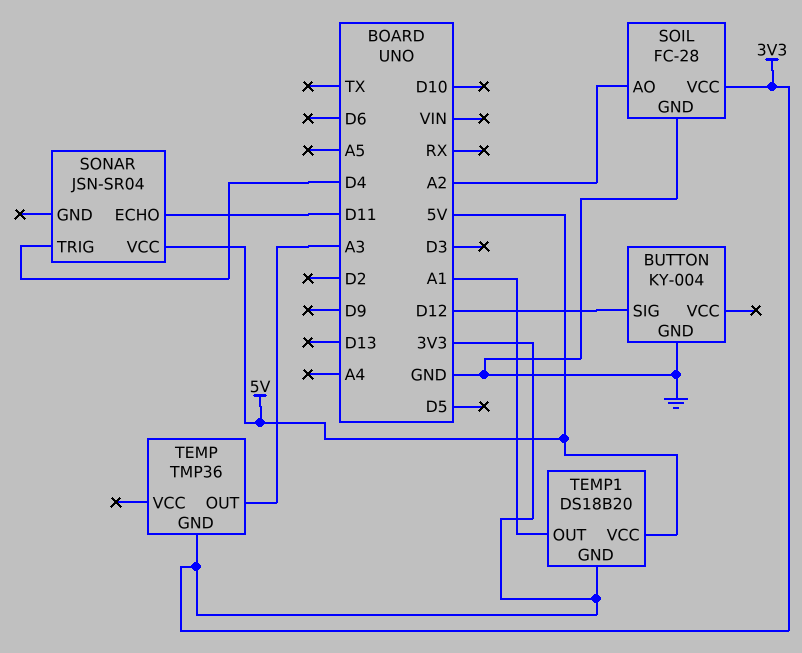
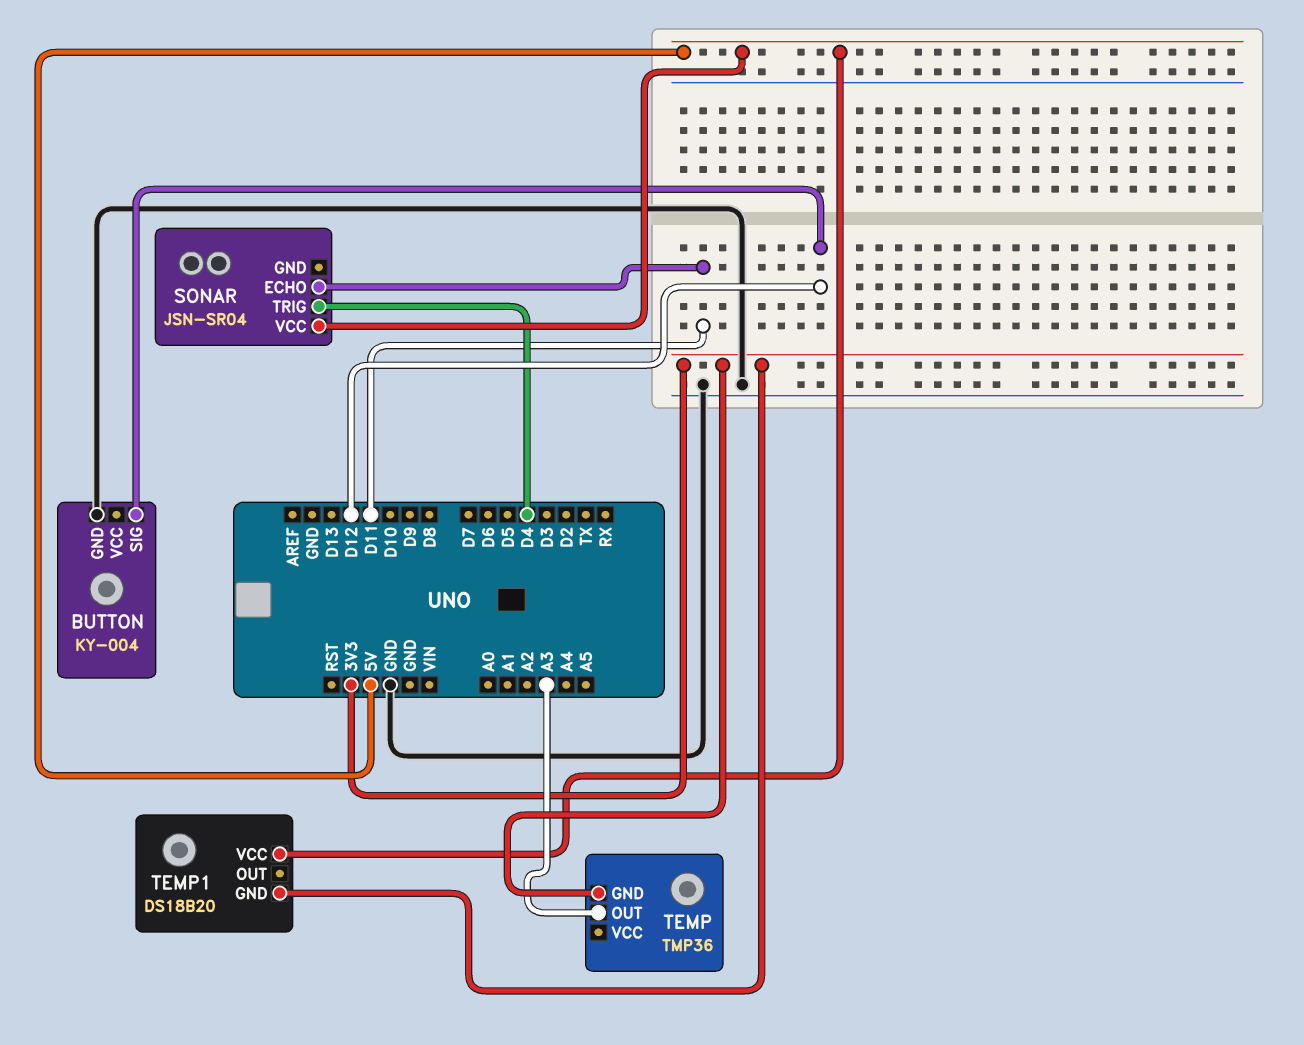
SOIL: FC-28 -> none
SOIL pin AO: A2 -> none
SOIL pin GND: GND -> none
SOIL pin VCC: 3V3 -> none
TEMP1 pin OUT: A1 -> none

